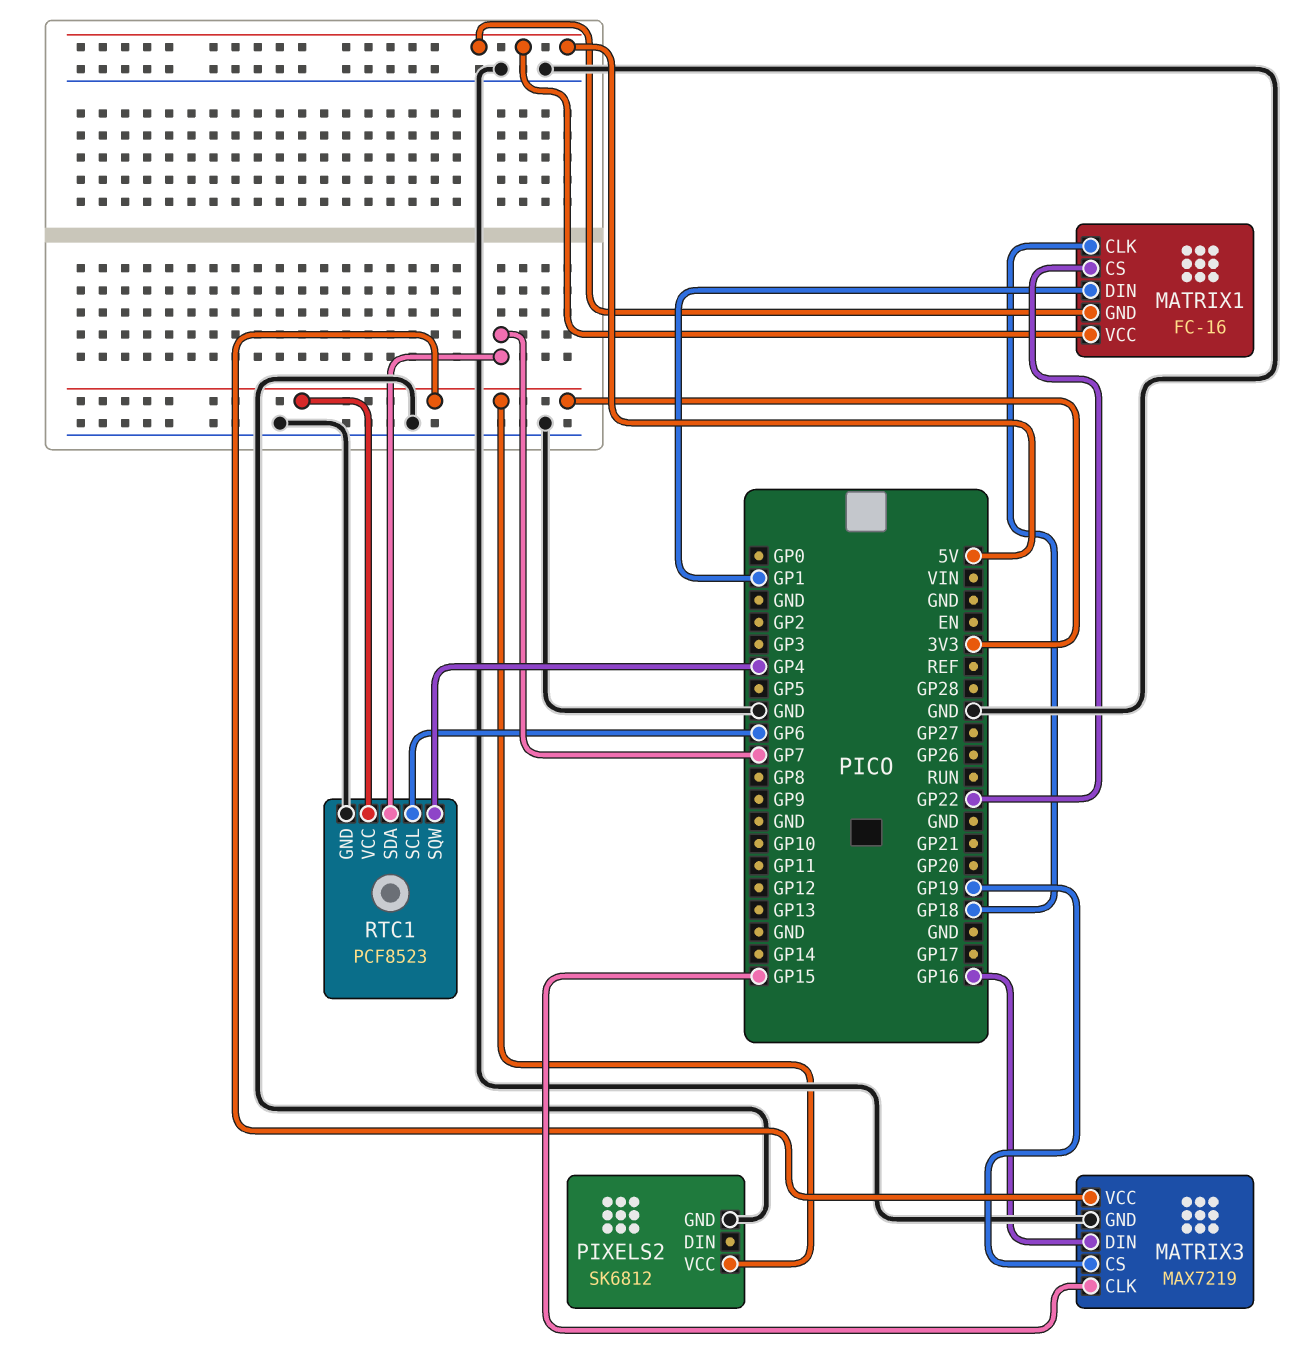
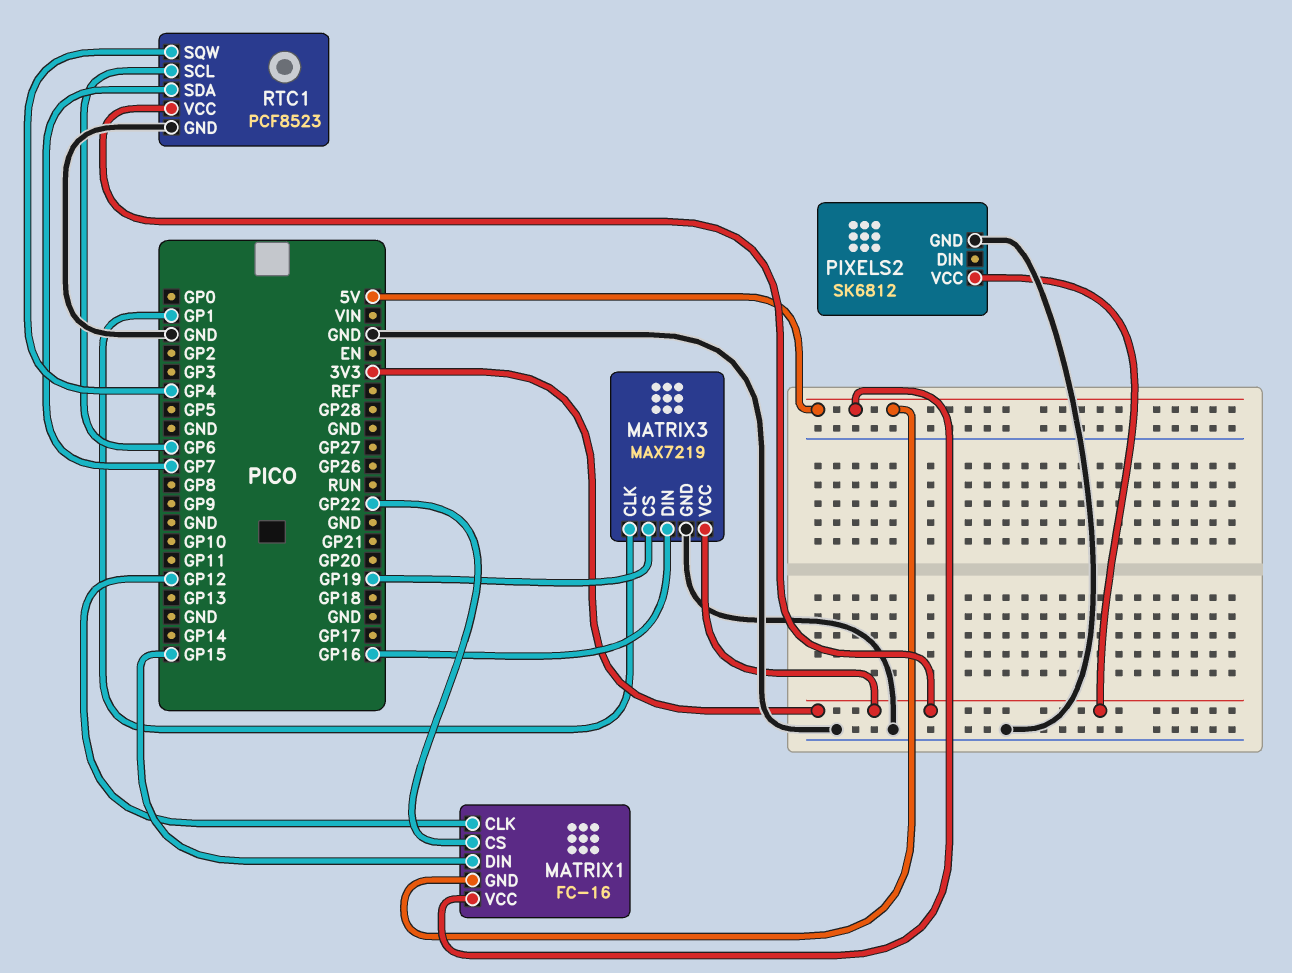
MATRIX1 pin CLK: GP18 -> GP12
MATRIX1 pin DIN: GP1 -> GP15
MATRIX3 pin CLK: GP15 -> GP1

